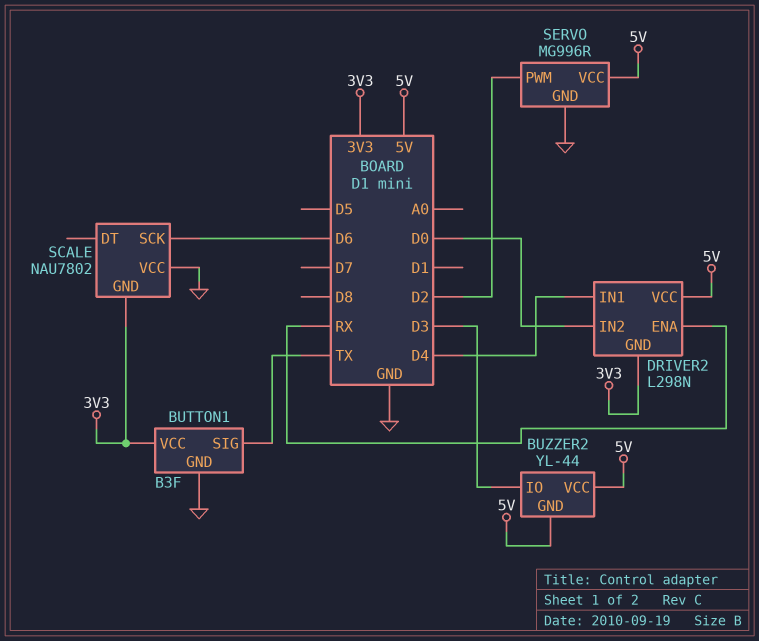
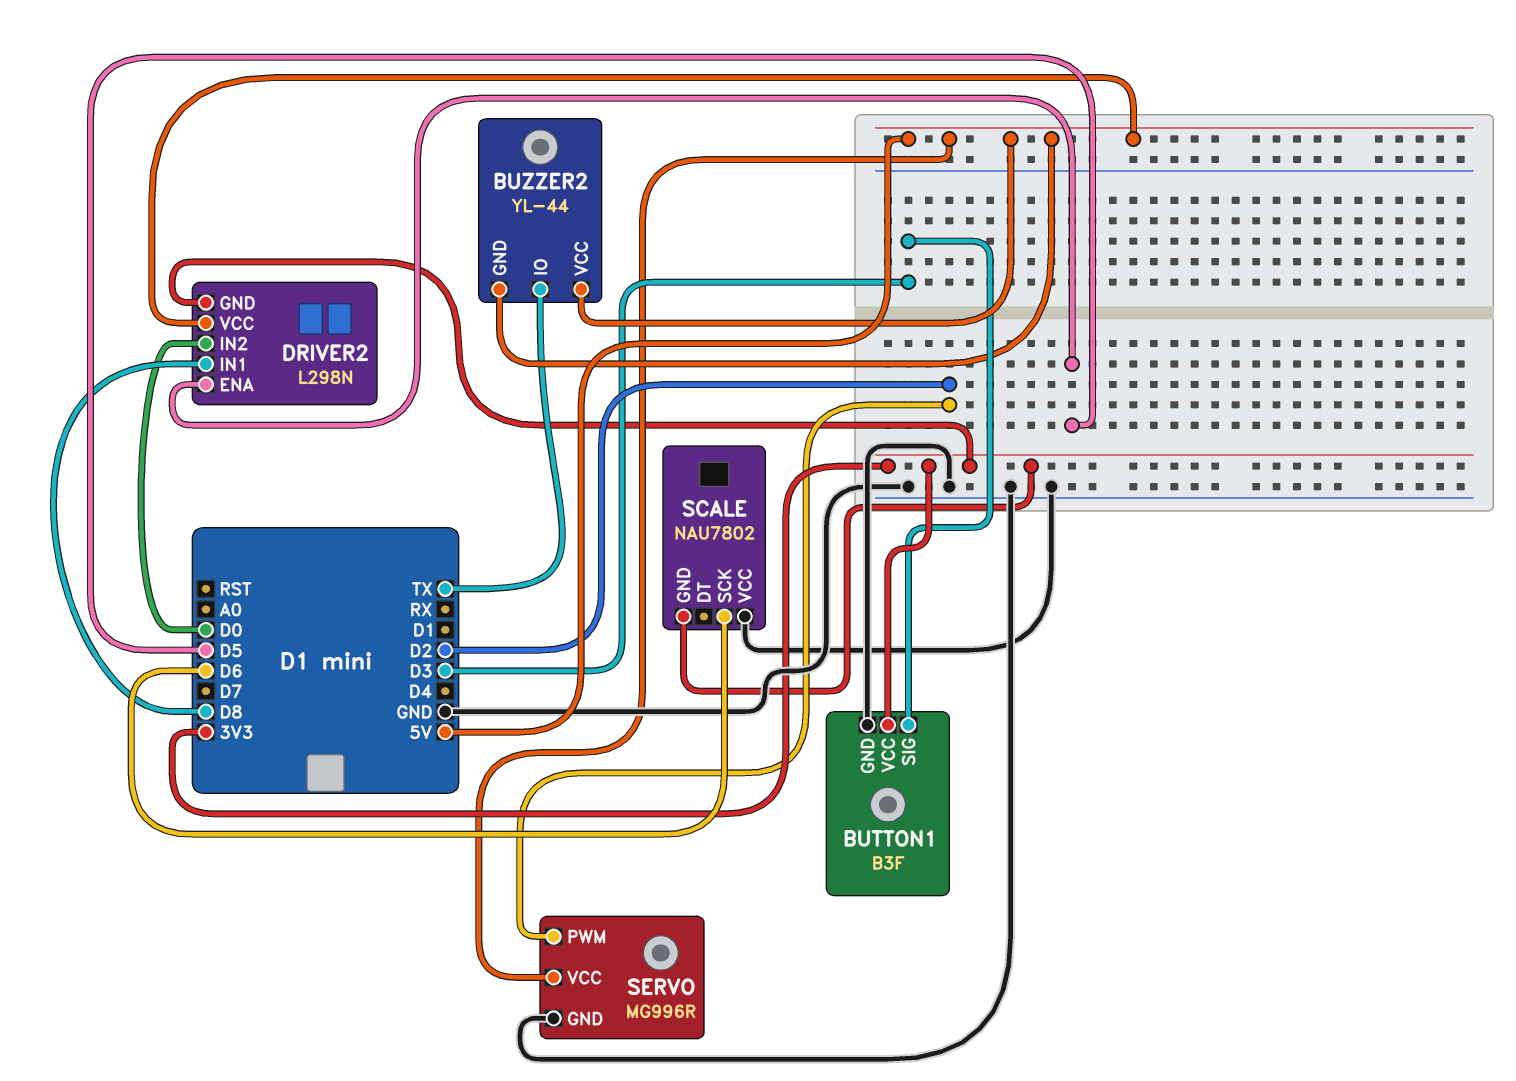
BUTTON1 pin SIG: TX -> D3
BUZZER2 pin IO: D3 -> TX
DRIVER2 pin ENA: RX -> D5
DRIVER2 pin IN1: D4 -> D8

